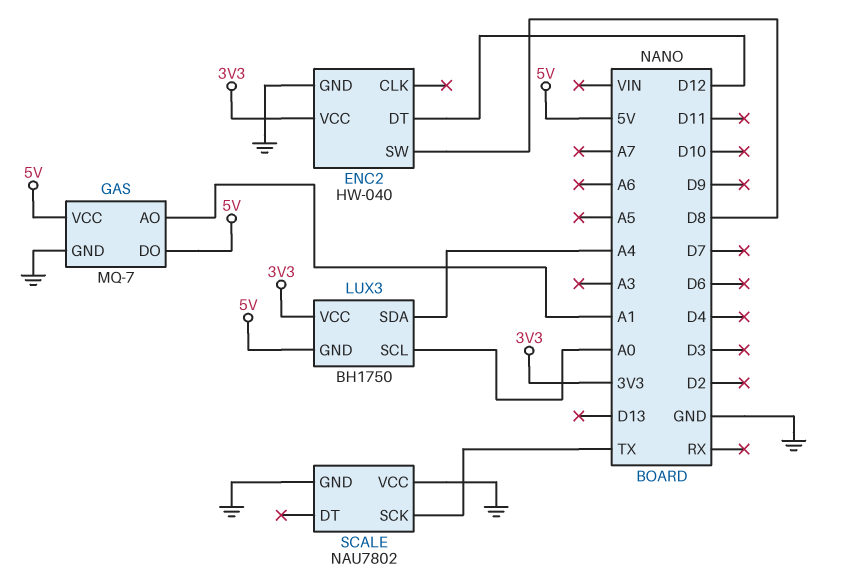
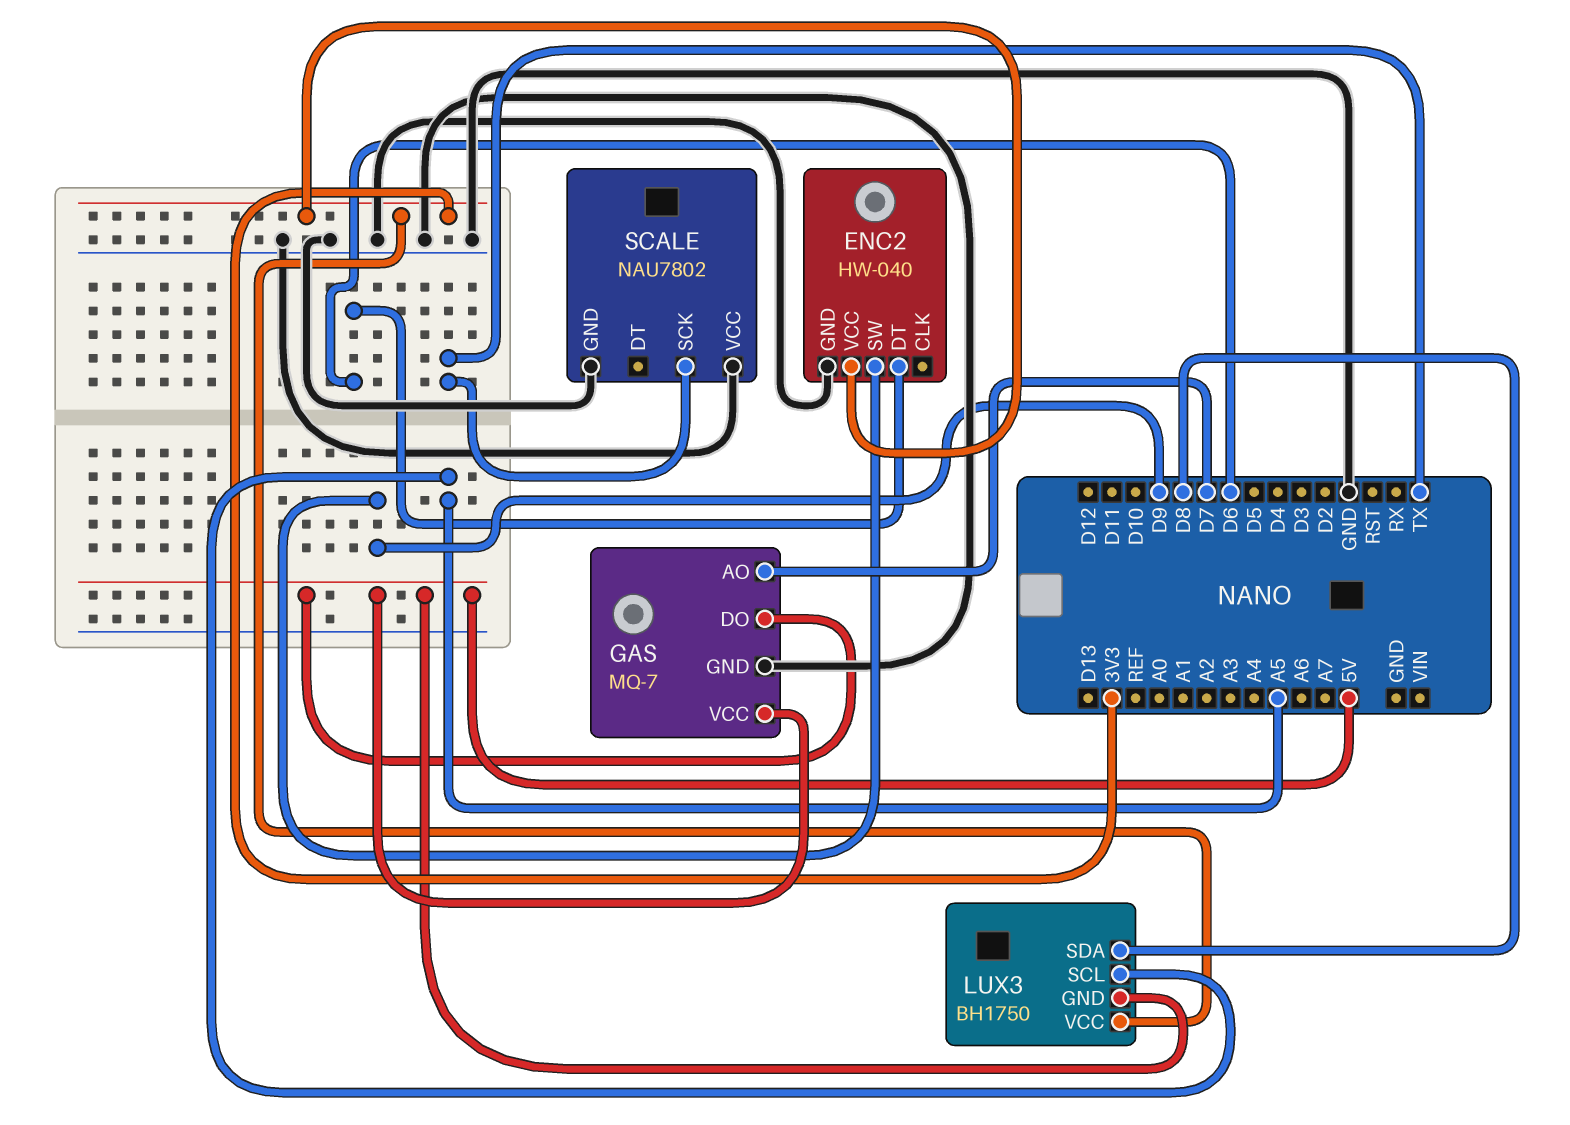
ENC2 pin DT: D12 -> D6
ENC2 pin SW: D8 -> D9
GAS pin AO: A1 -> D7
LUX3 pin SCL: A0 -> A5
LUX3 pin SDA: A4 -> D8

